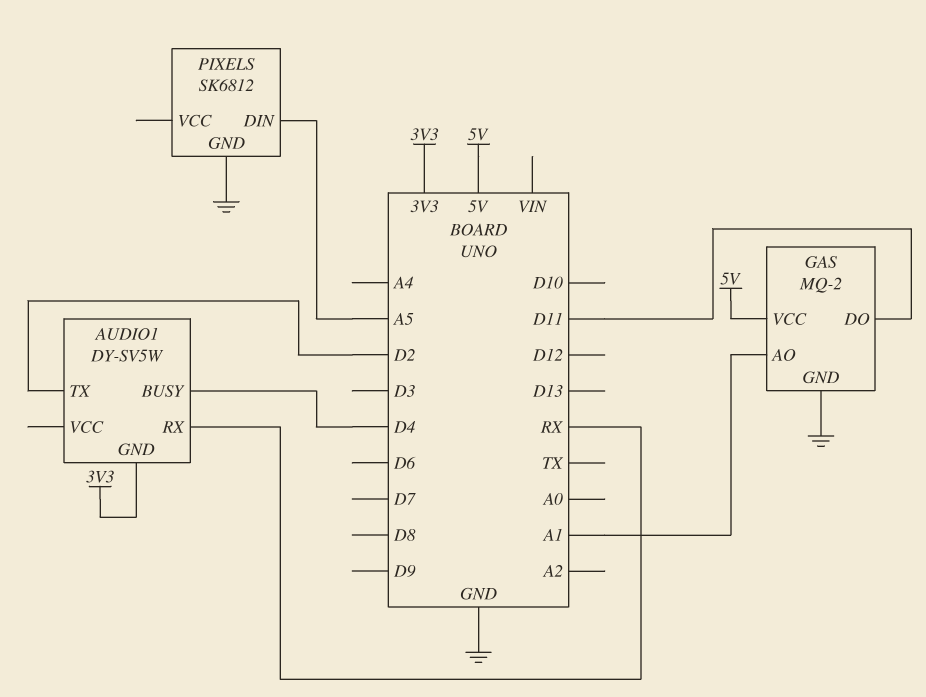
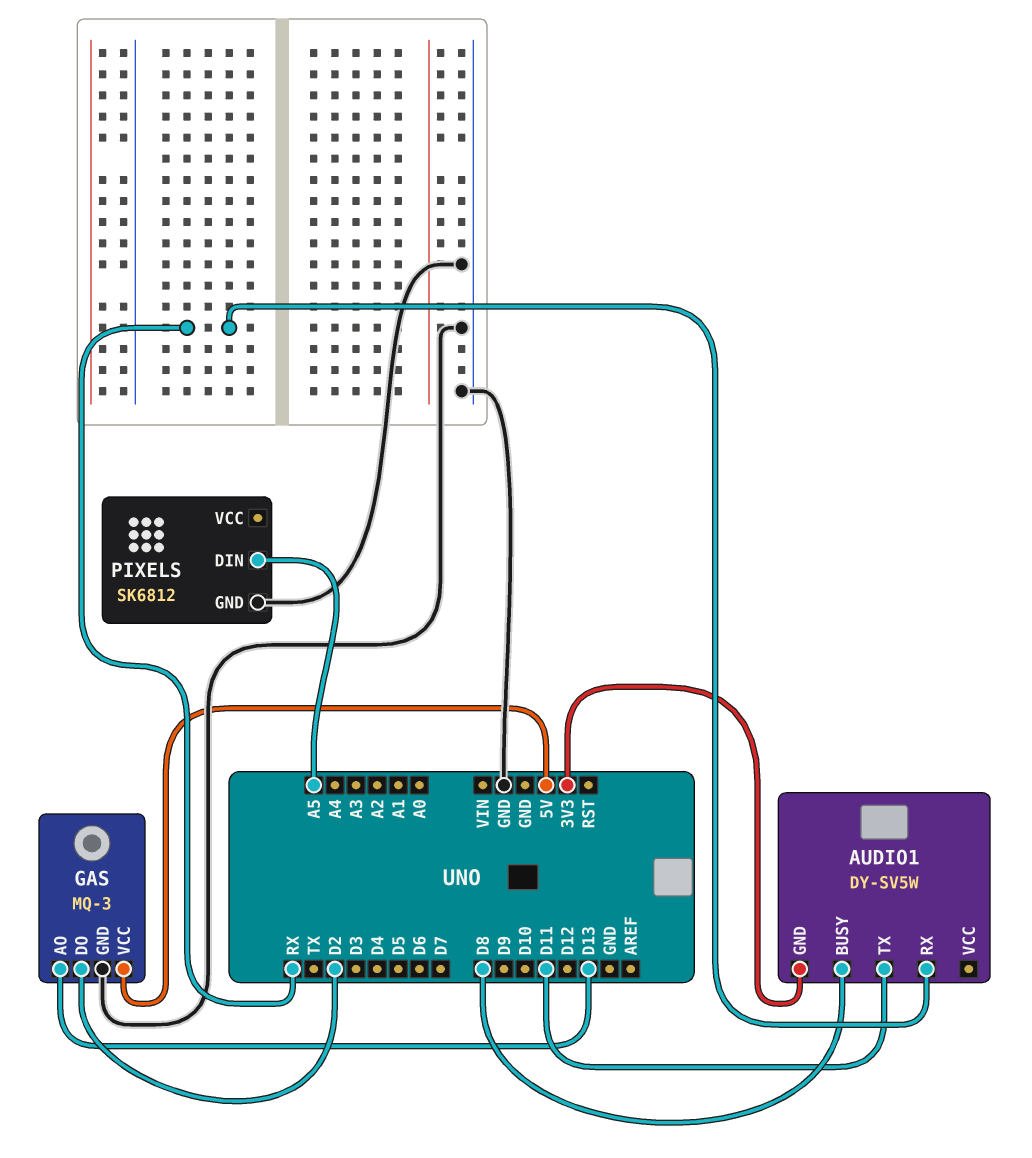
AUDIO1 pin BUSY: D4 -> D8
AUDIO1 pin TX: D2 -> D11
GAS: MQ-2 -> MQ-3
GAS pin AO: A1 -> D13
GAS pin DO: D11 -> D2

